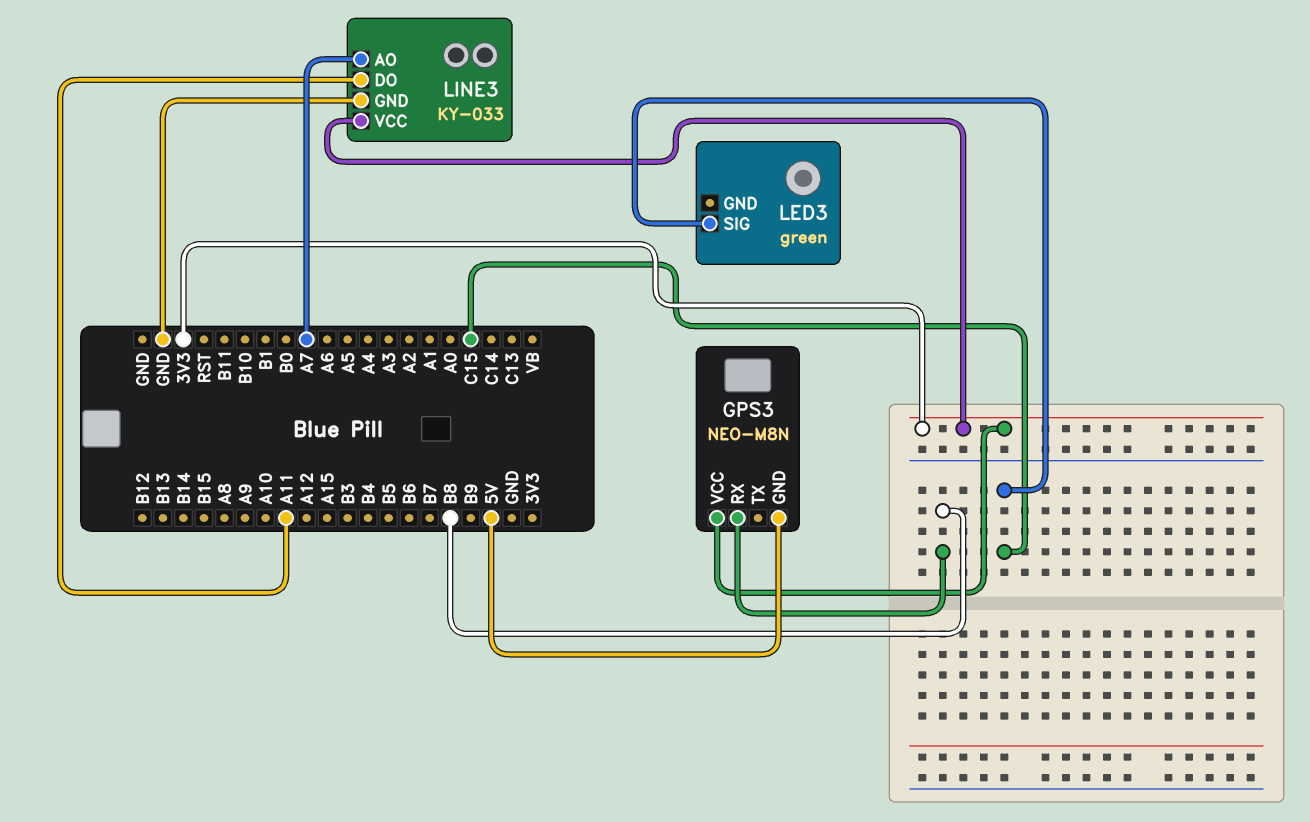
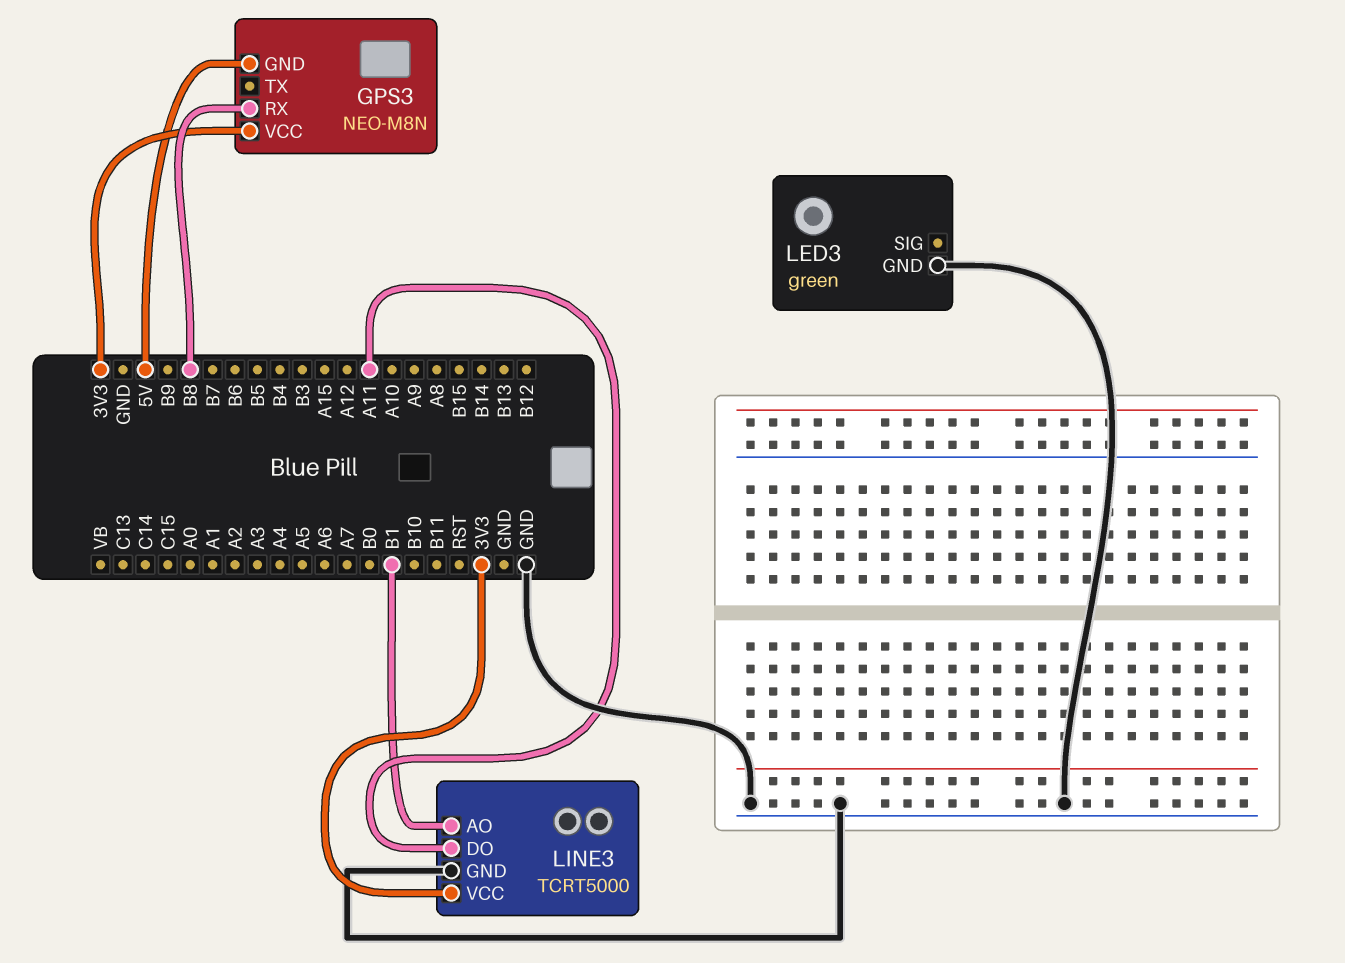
LED3 pin GND: none -> GND
LED3 pin SIG: C15 -> none
LINE3: KY-033 -> TCRT5000
LINE3 pin AO: A7 -> B1

